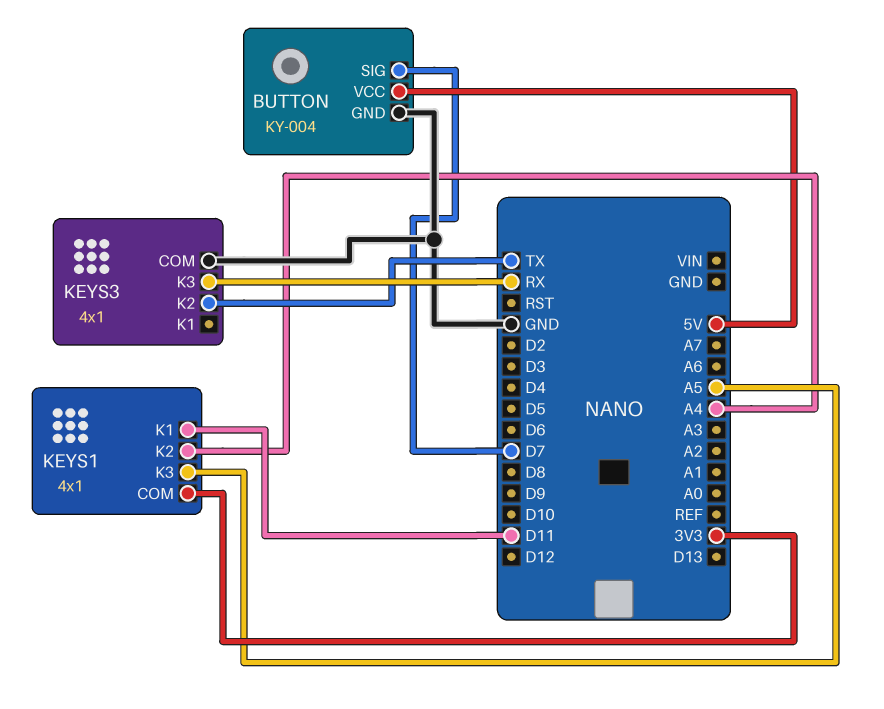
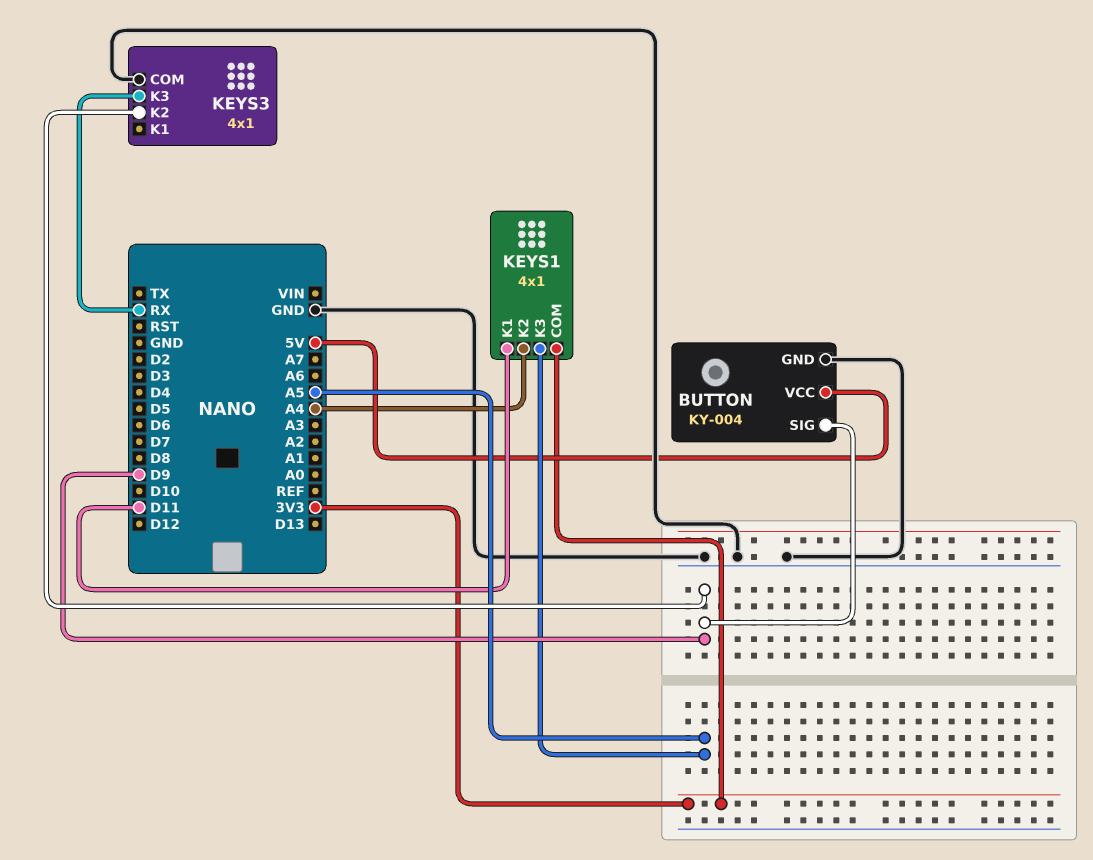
BUTTON pin SIG: D7 -> D9
KEYS3 pin K2: TX -> D9

